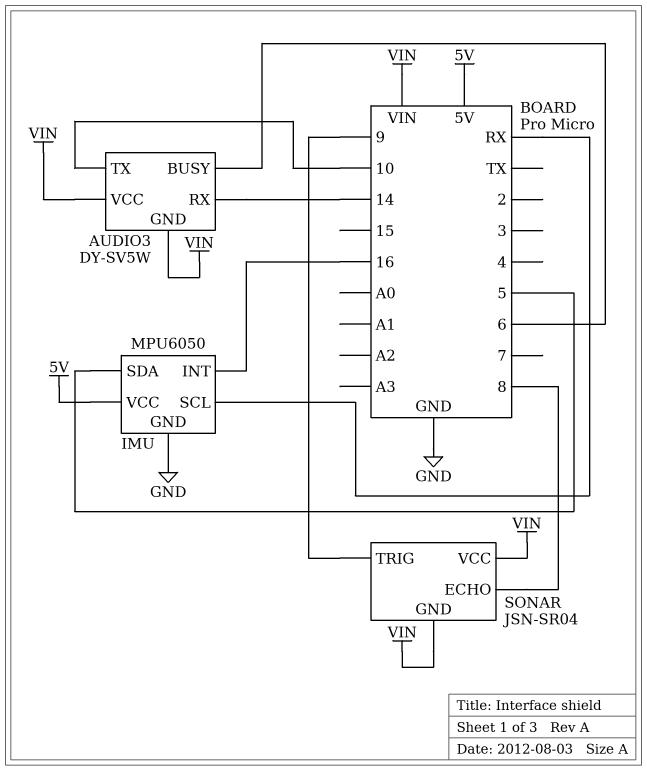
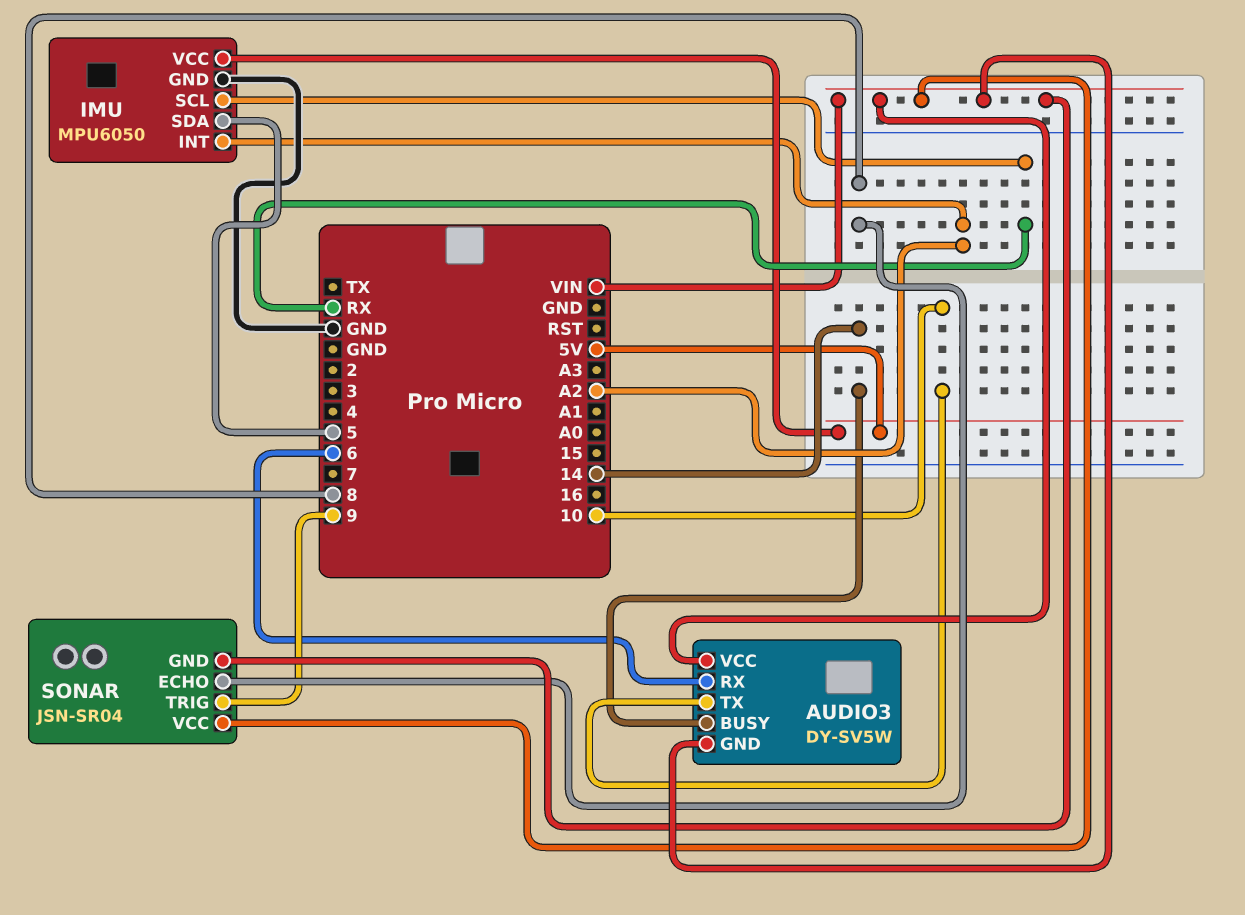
AUDIO3 pin BUSY: 6 -> 14
AUDIO3 pin RX: 14 -> 6
IMU pin INT: 16 -> A2

